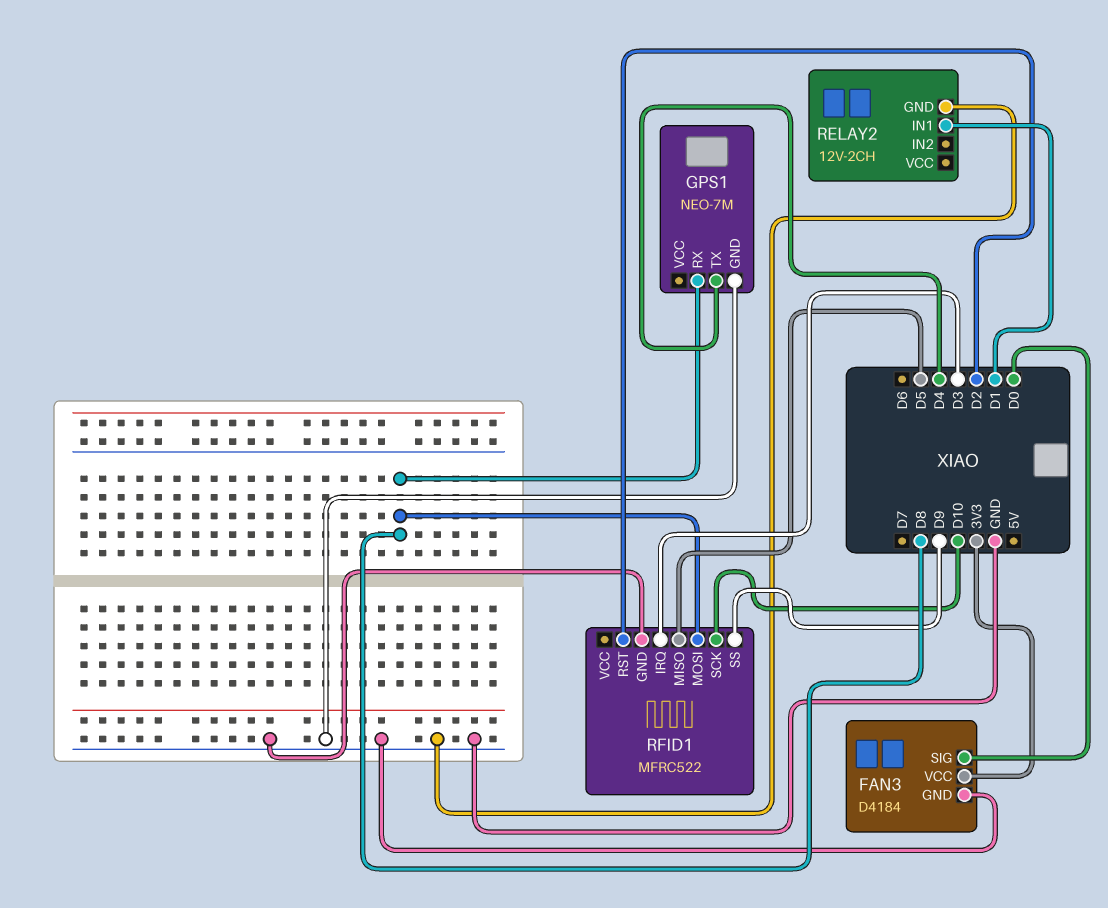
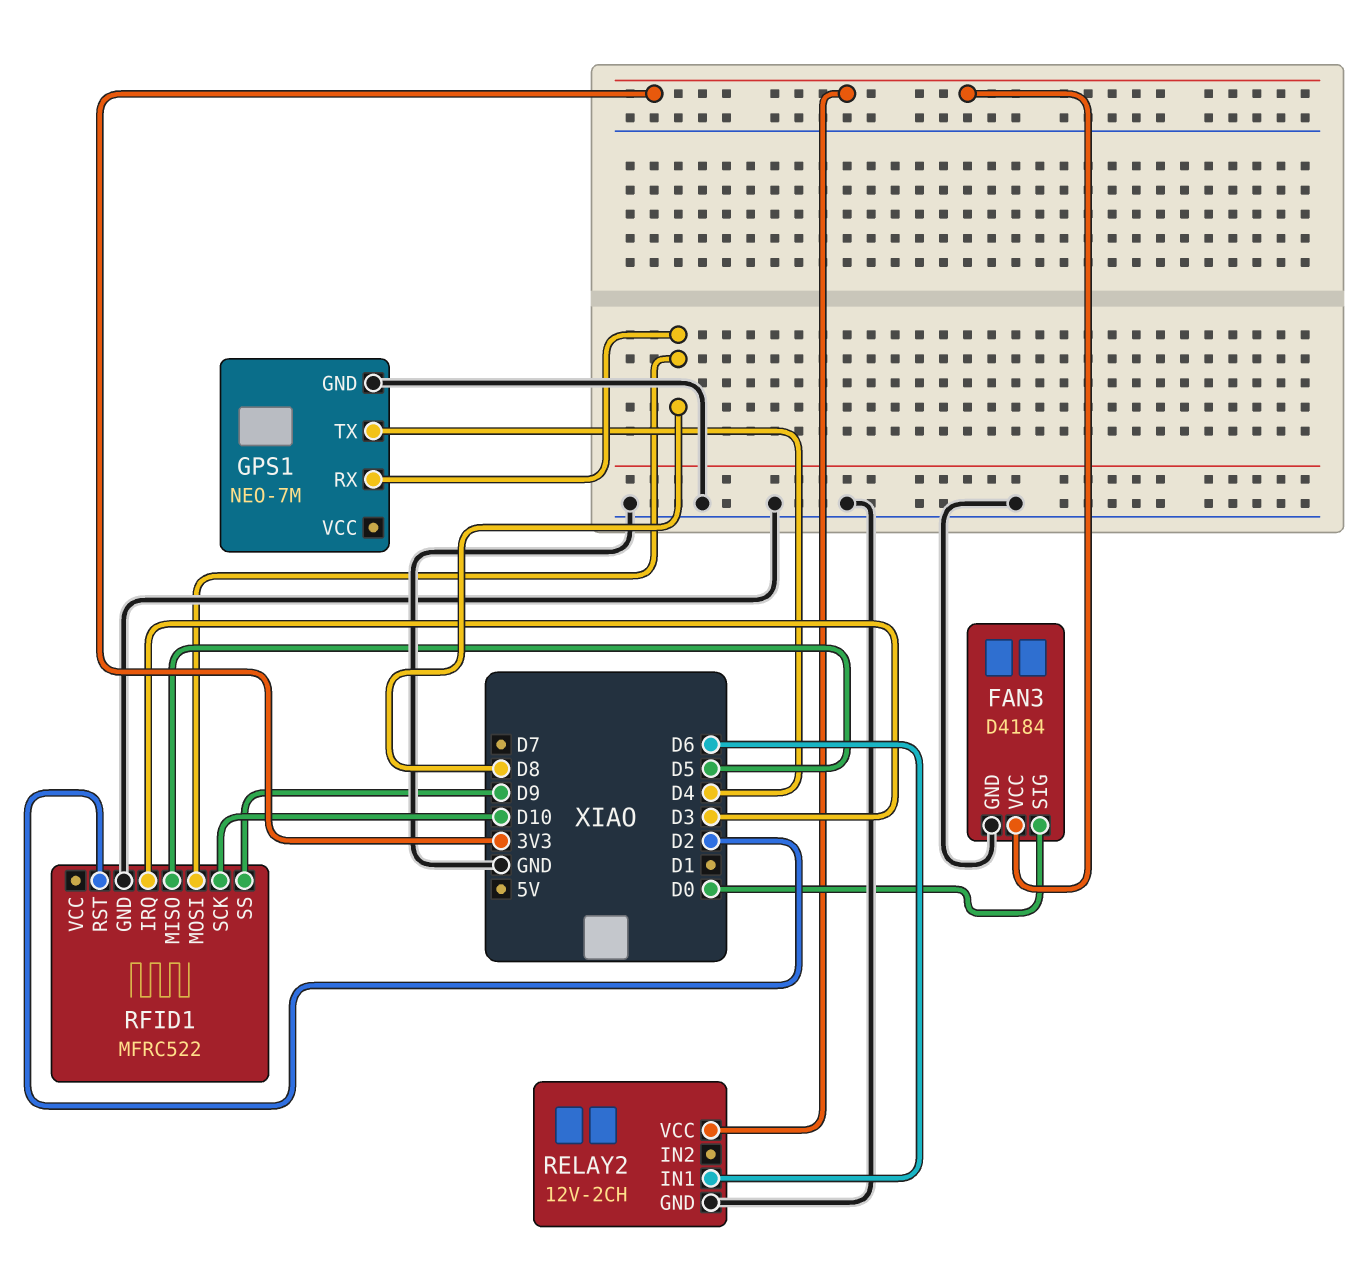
RELAY2 pin IN1: D1 -> D6
RELAY2 pin VCC: none -> 3V3

